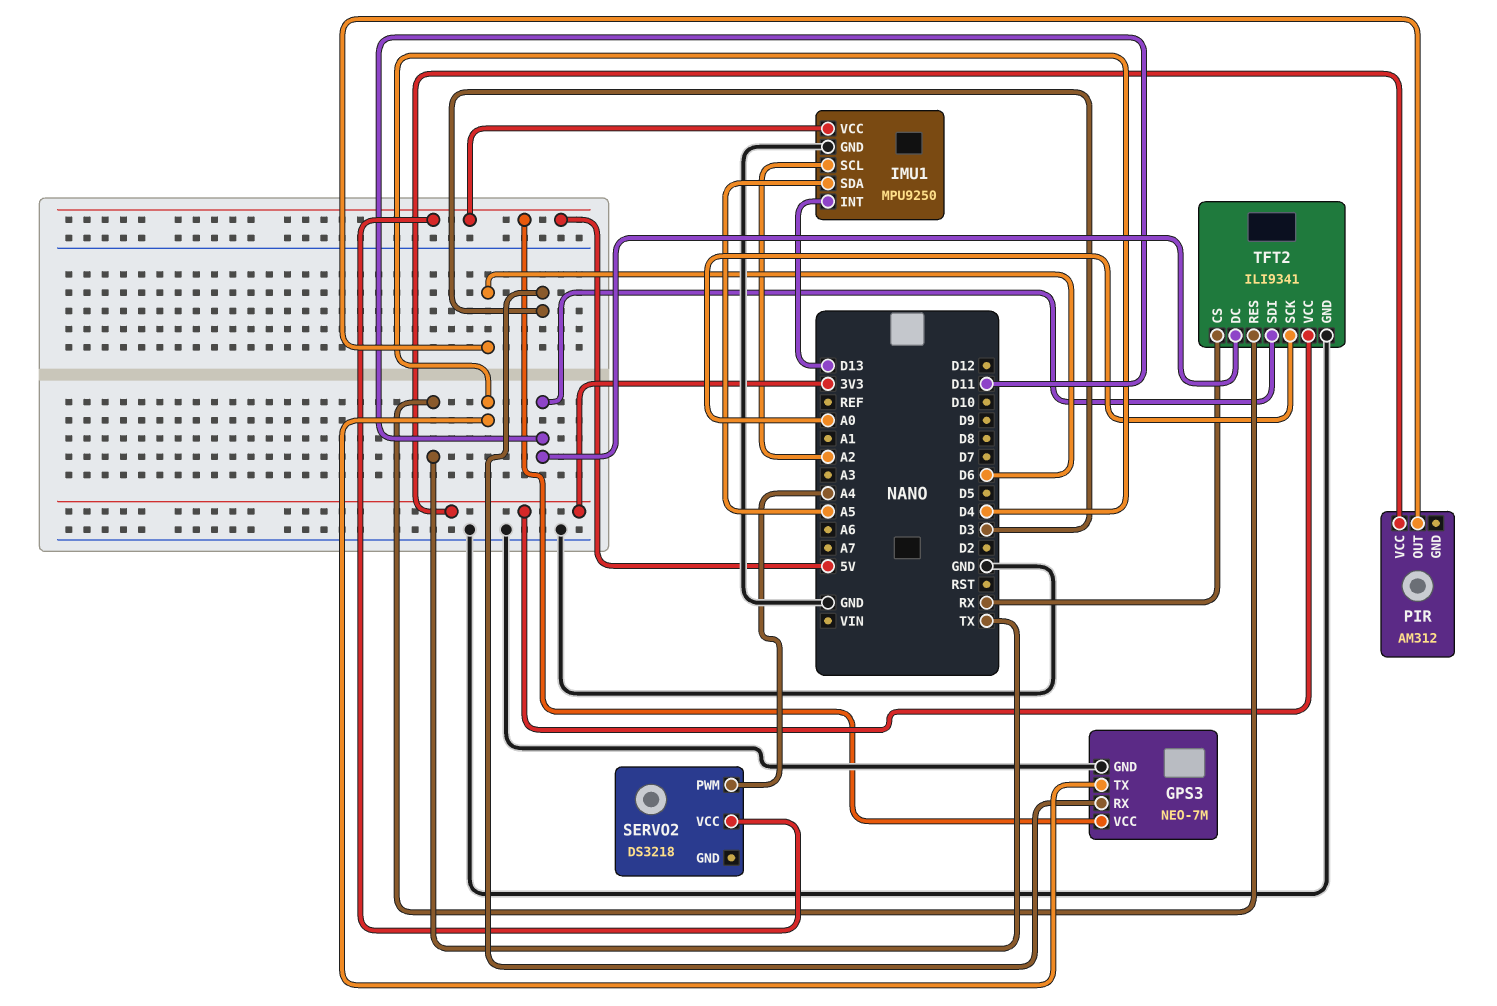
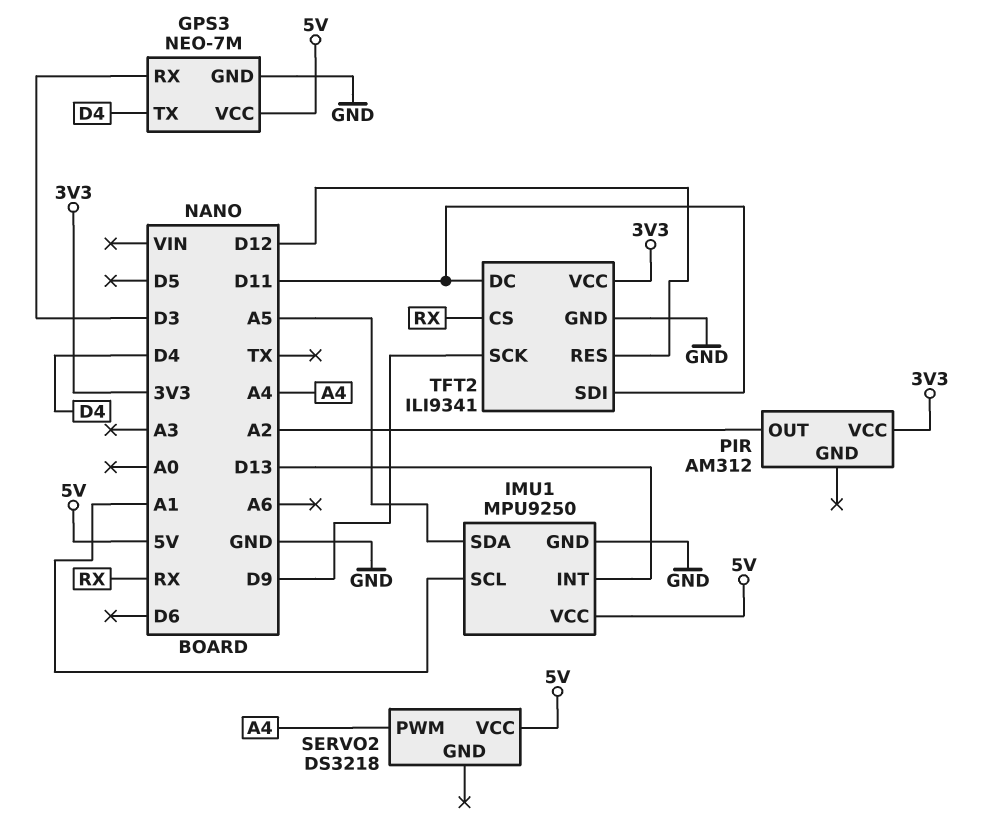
IMU1 pin SCL: A2 -> A1
PIR pin OUT: D6 -> A2
TFT2 pin RES: TX -> D12
TFT2 pin SCK: A0 -> D9

